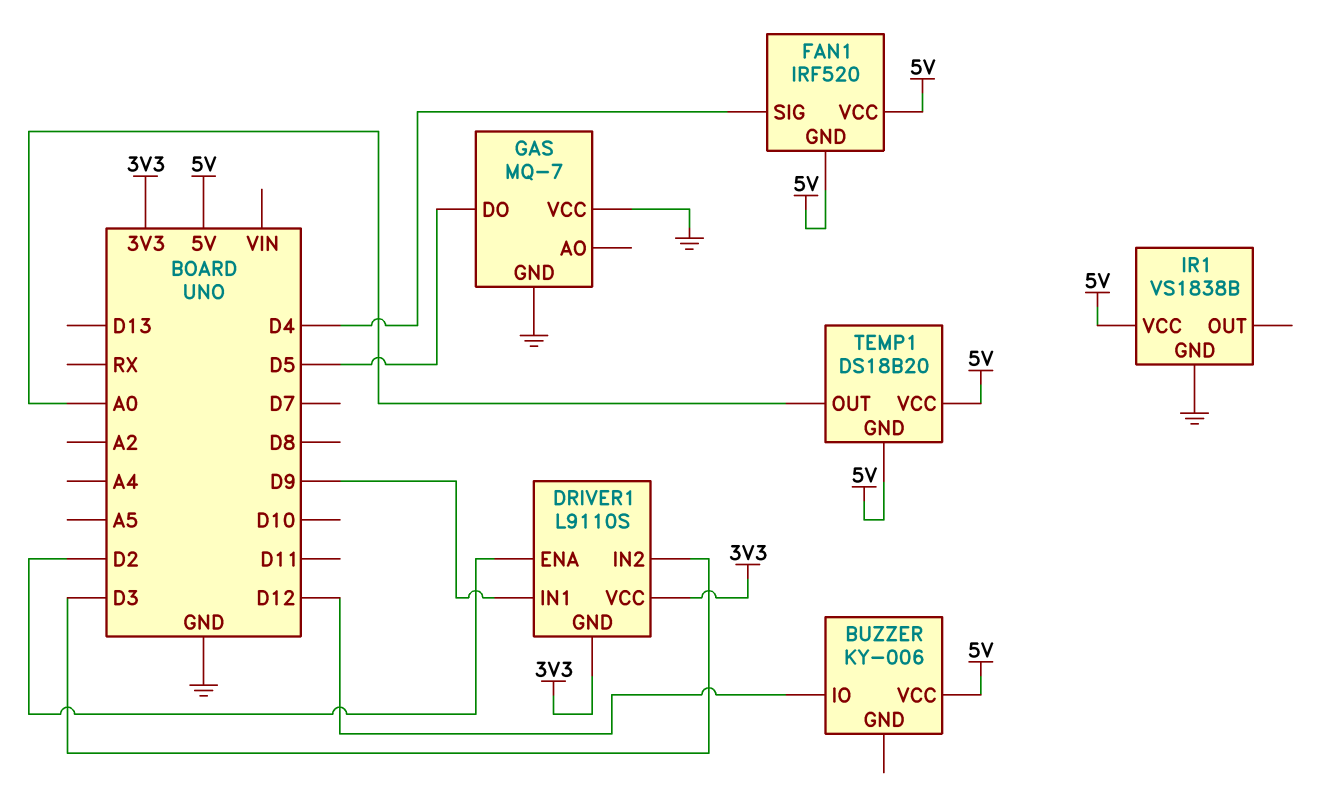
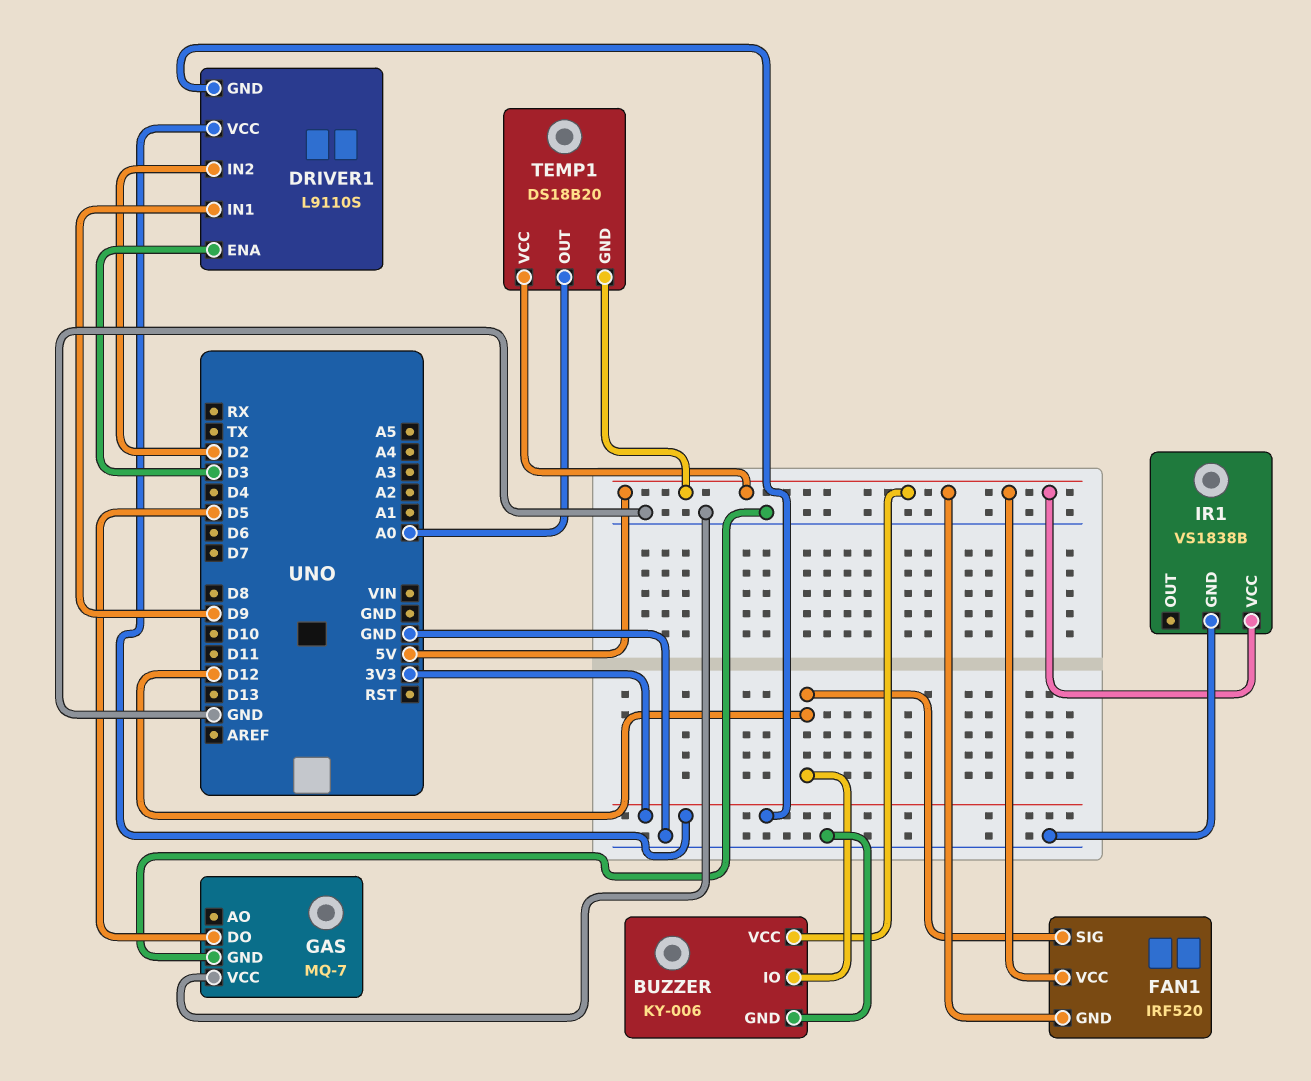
BUZZER pin GND: none -> GND
DRIVER1 pin ENA: D2 -> D3
DRIVER1 pin IN2: D3 -> D2
FAN1 pin SIG: D4 -> D12

